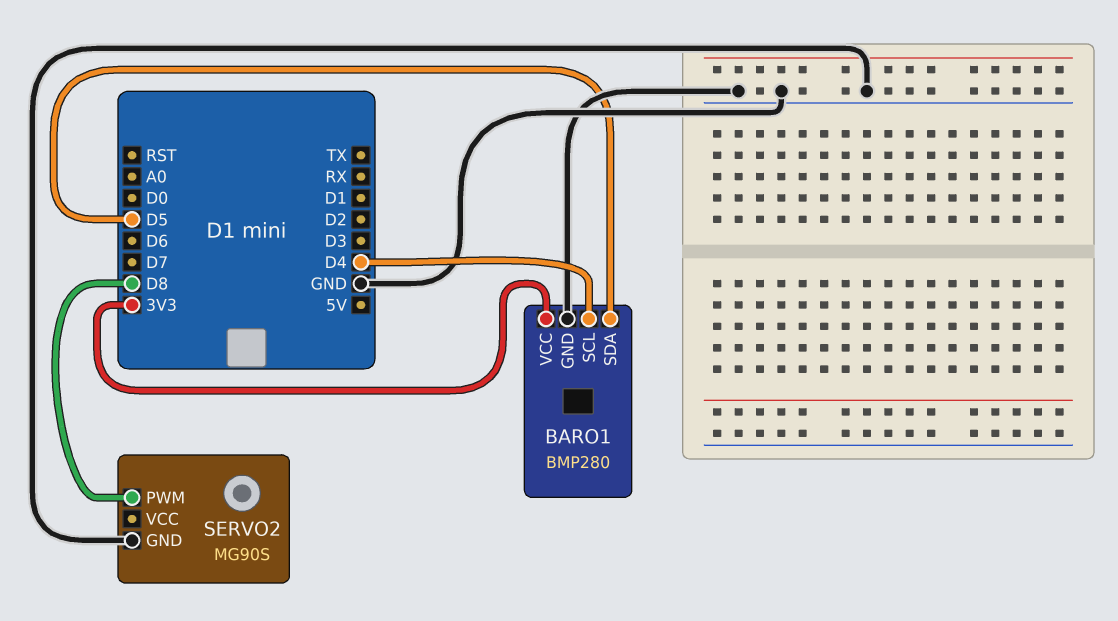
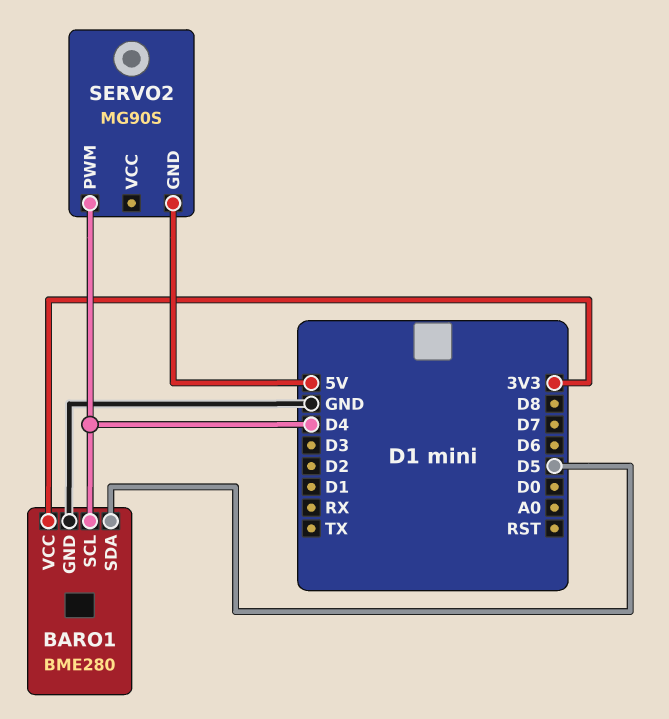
BARO1: BMP280 -> BME280
SERVO2 pin GND: GND -> 5V
SERVO2 pin PWM: D8 -> D4

